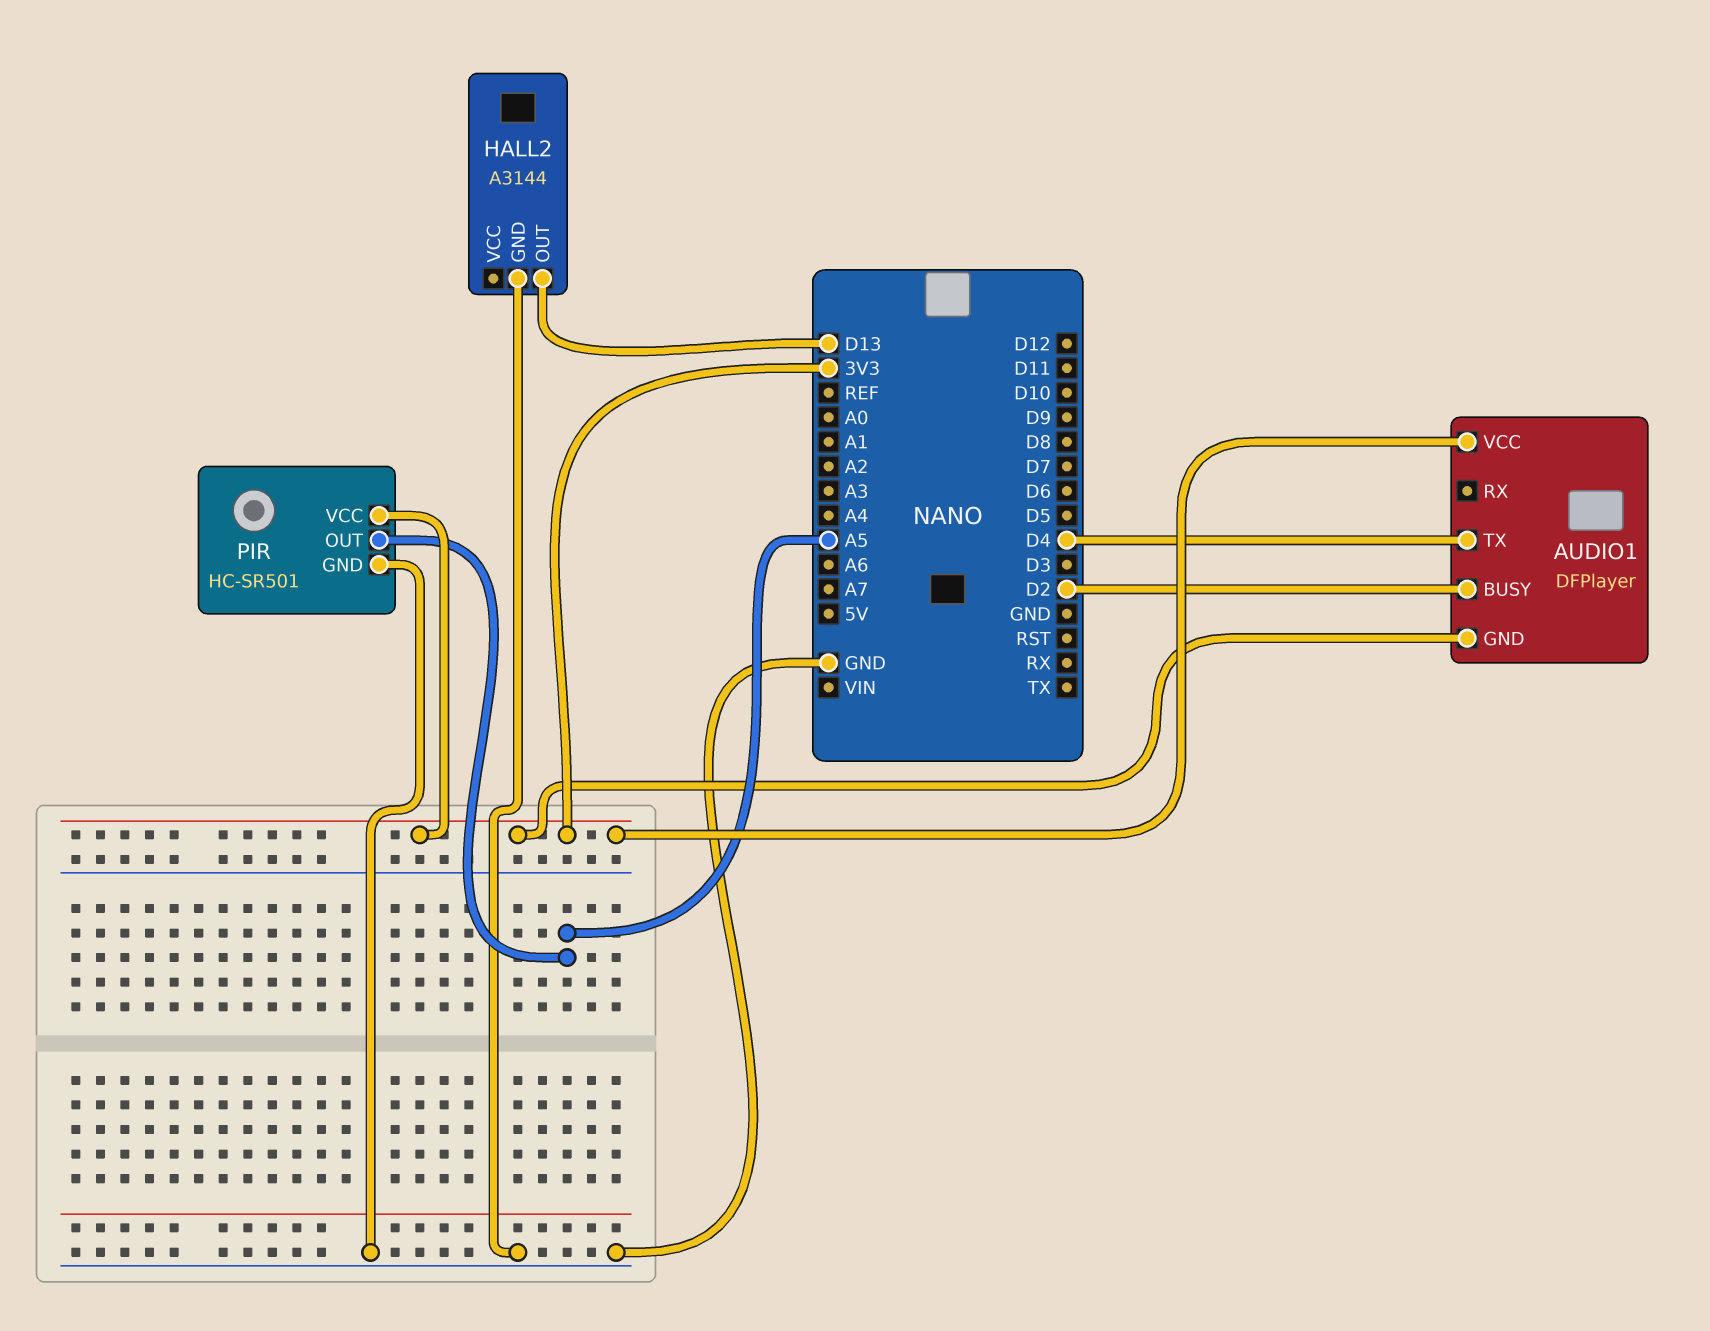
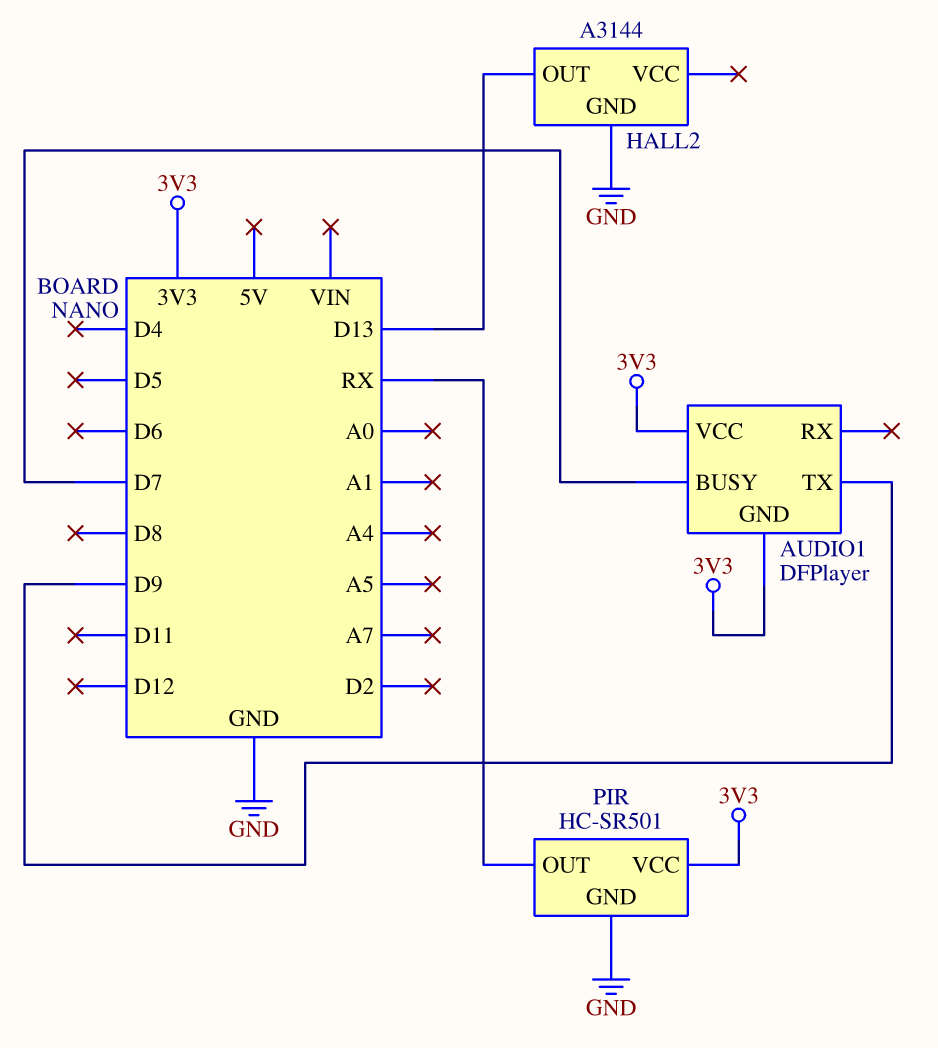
AUDIO1 pin BUSY: D2 -> D7
AUDIO1 pin TX: D4 -> D9
PIR pin OUT: A5 -> RX

